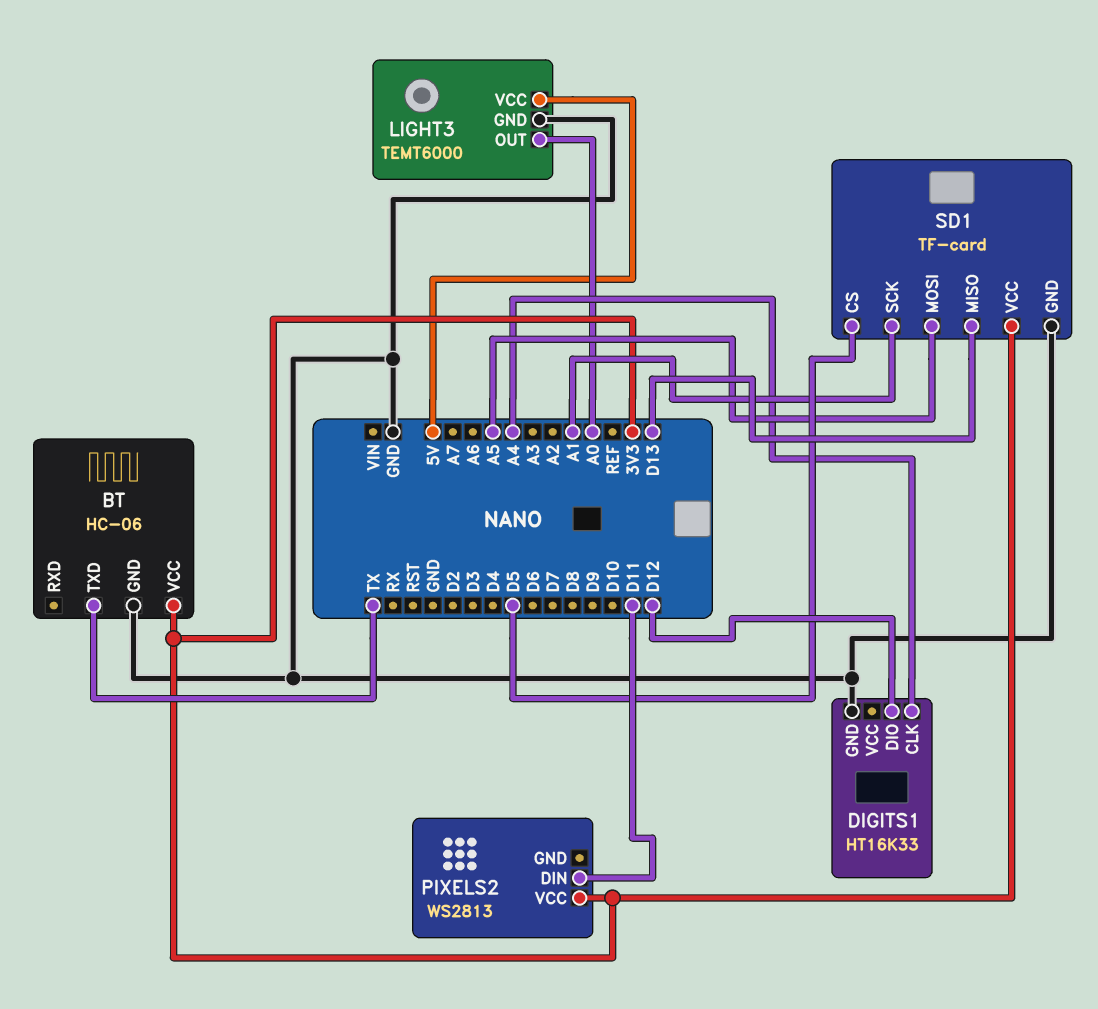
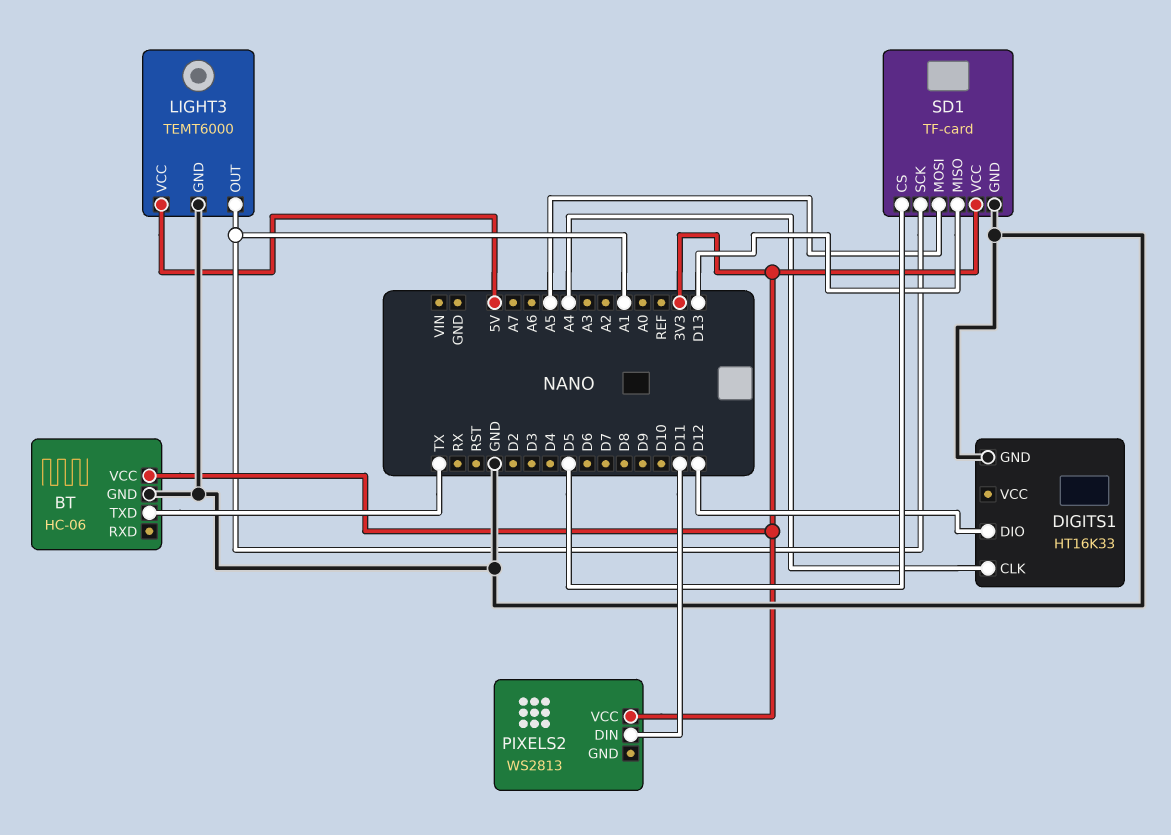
LIGHT3 pin OUT: A0 -> A1

